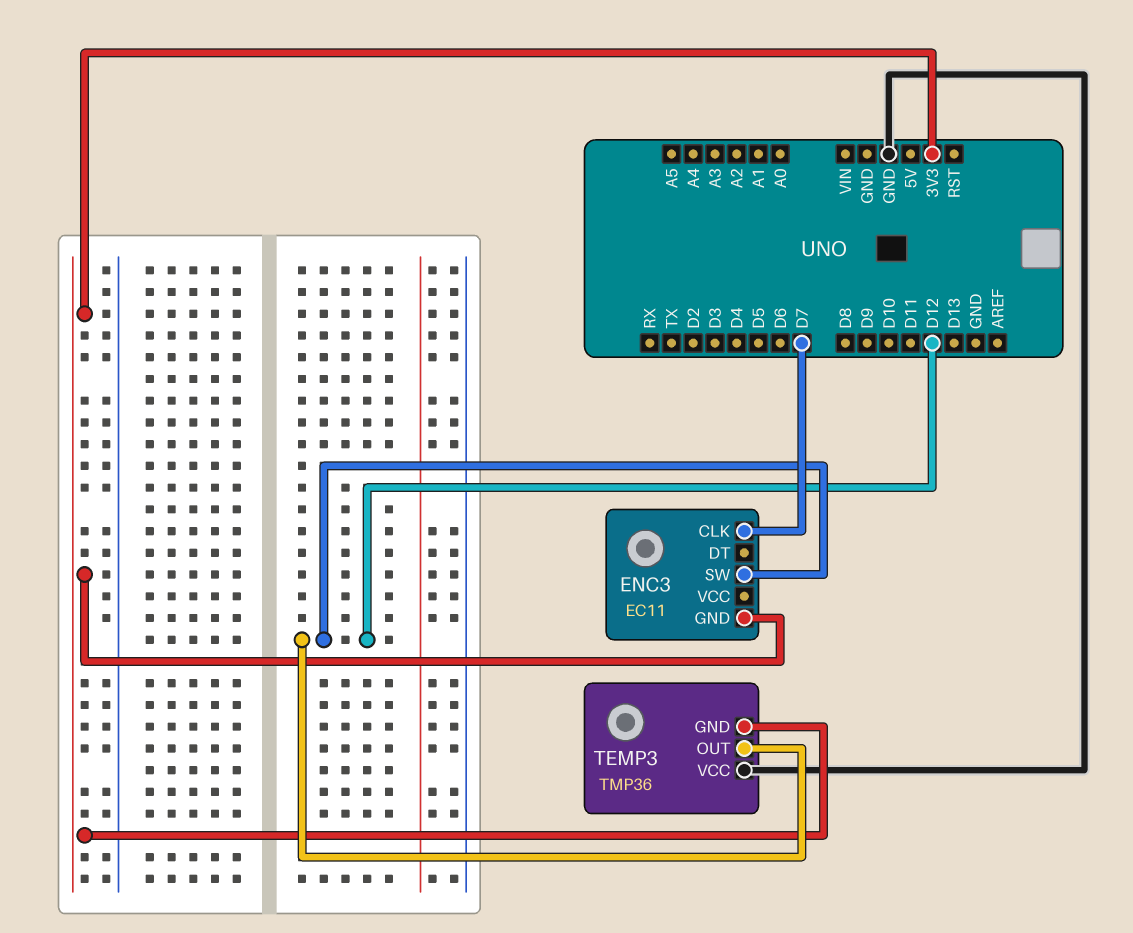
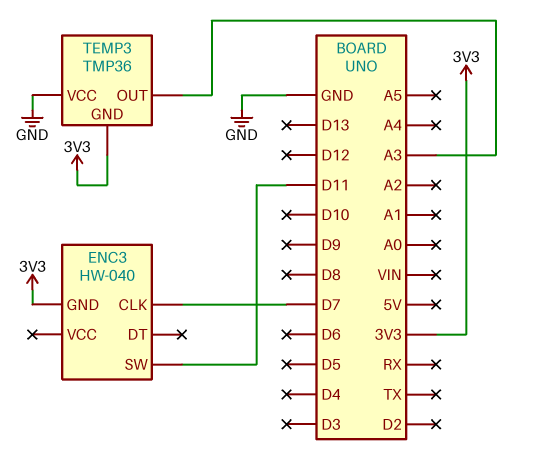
ENC3: EC11 -> HW-040
ENC3 pin SW: D12 -> D11
TEMP3 pin OUT: D12 -> A3

